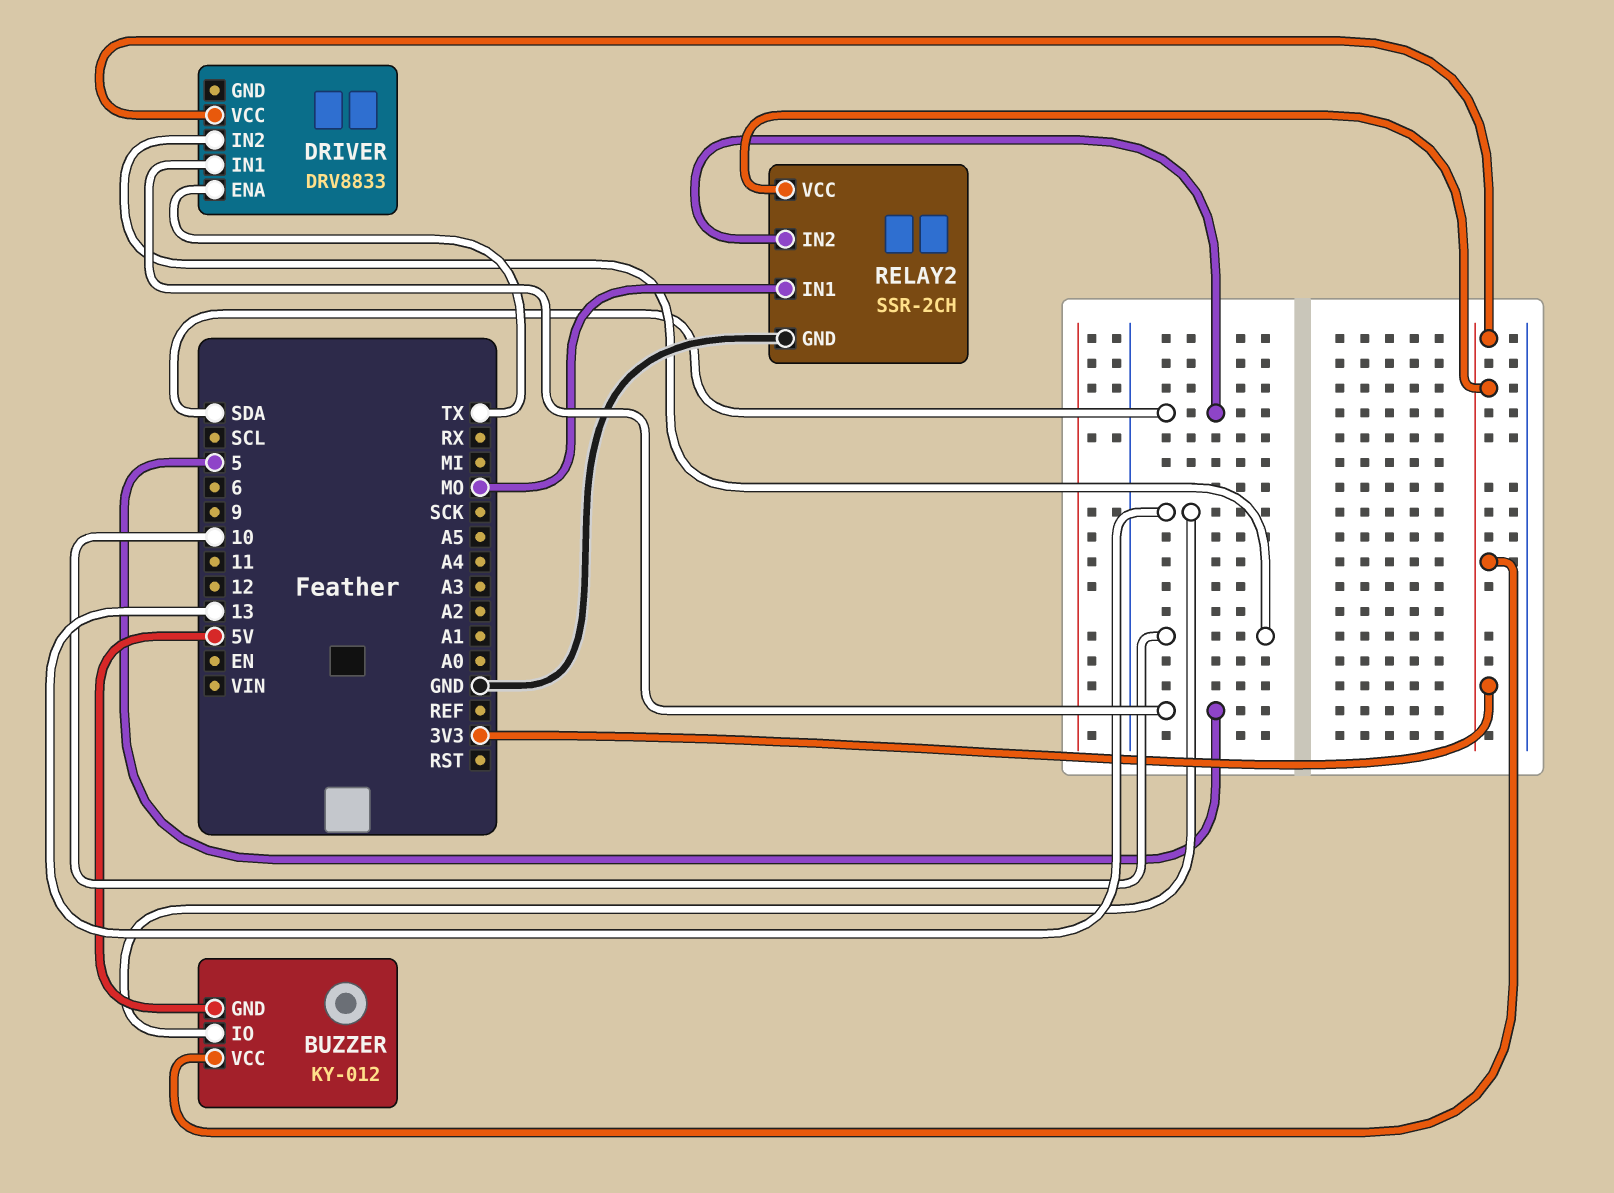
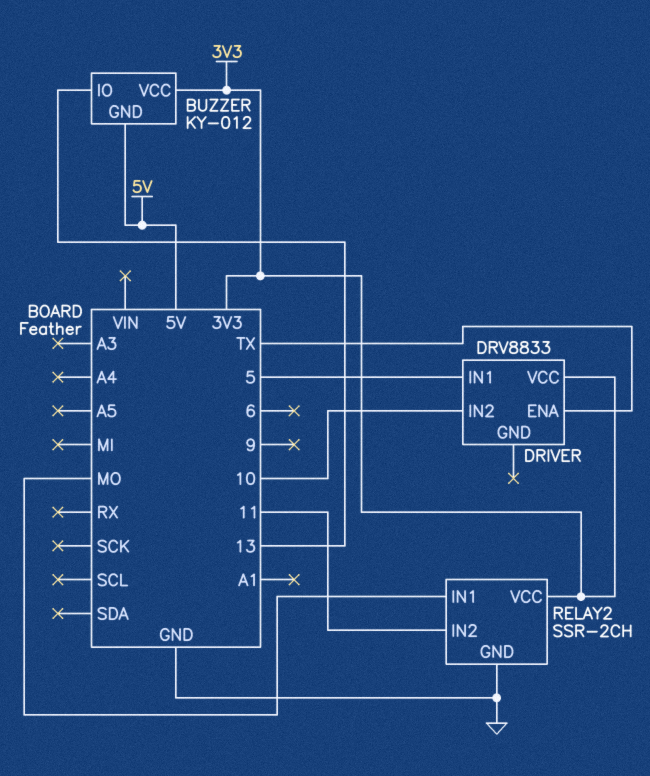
RELAY2 pin IN2: SDA -> 11

